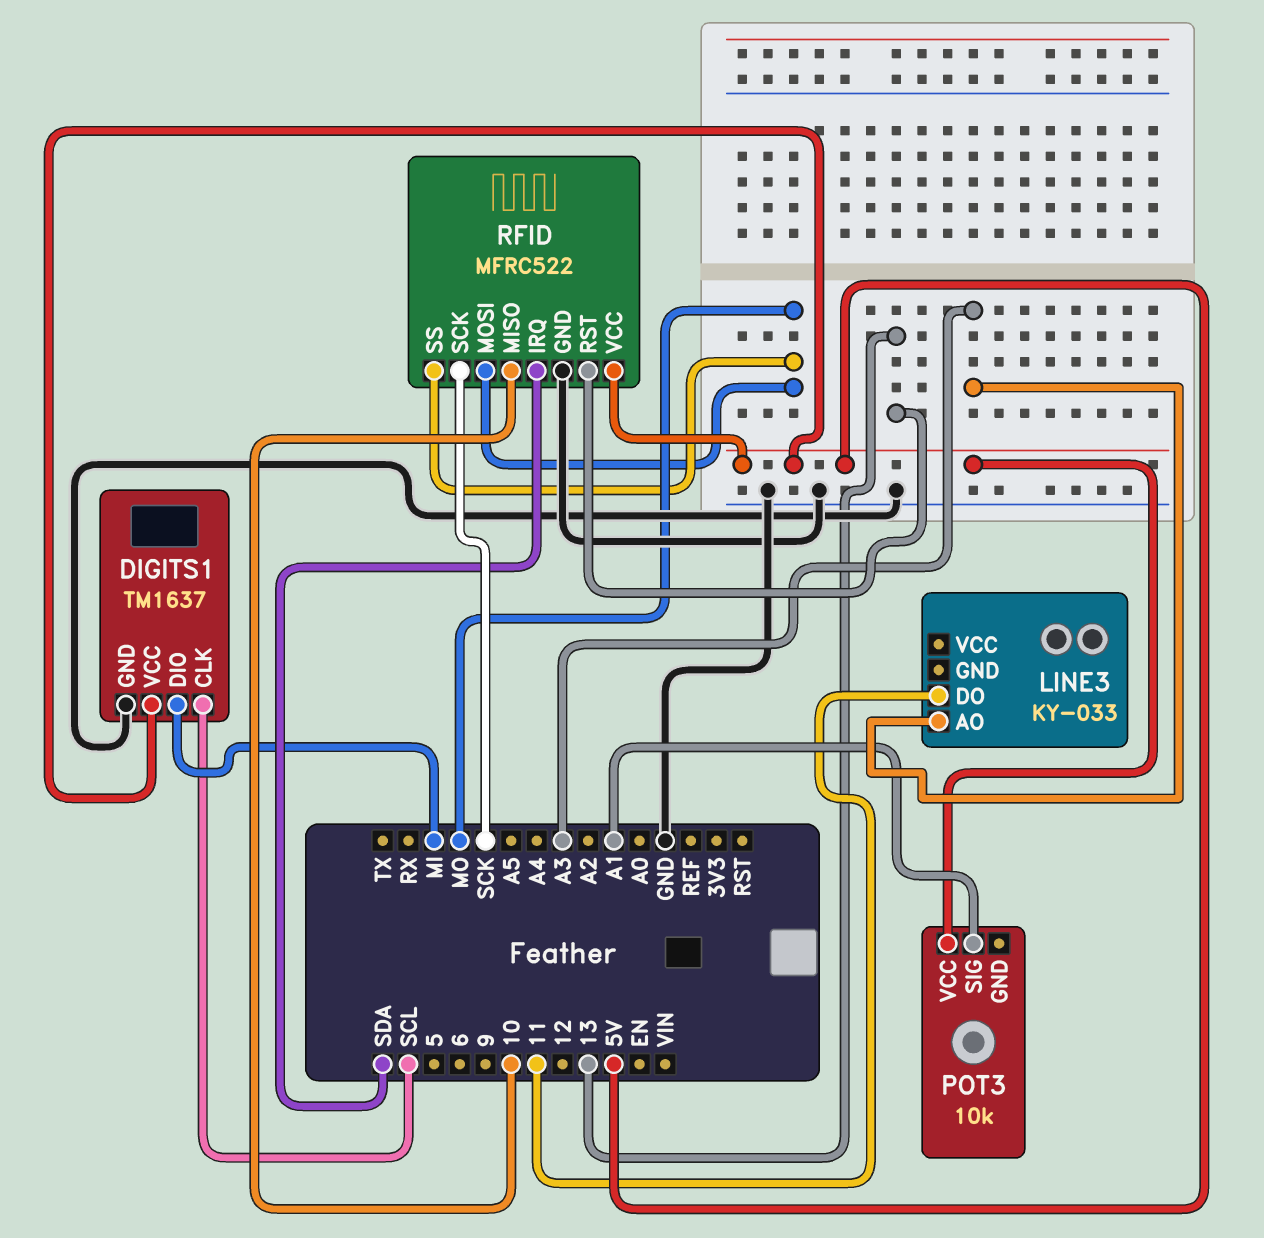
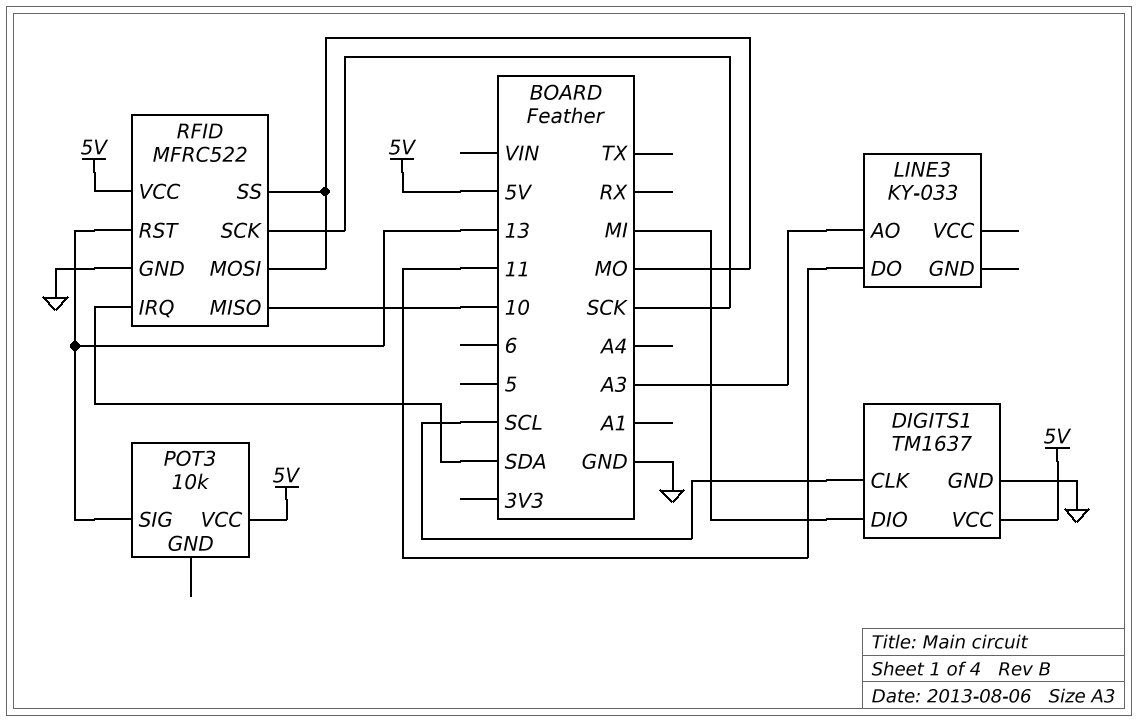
POT3 pin SIG: A1 -> 13

